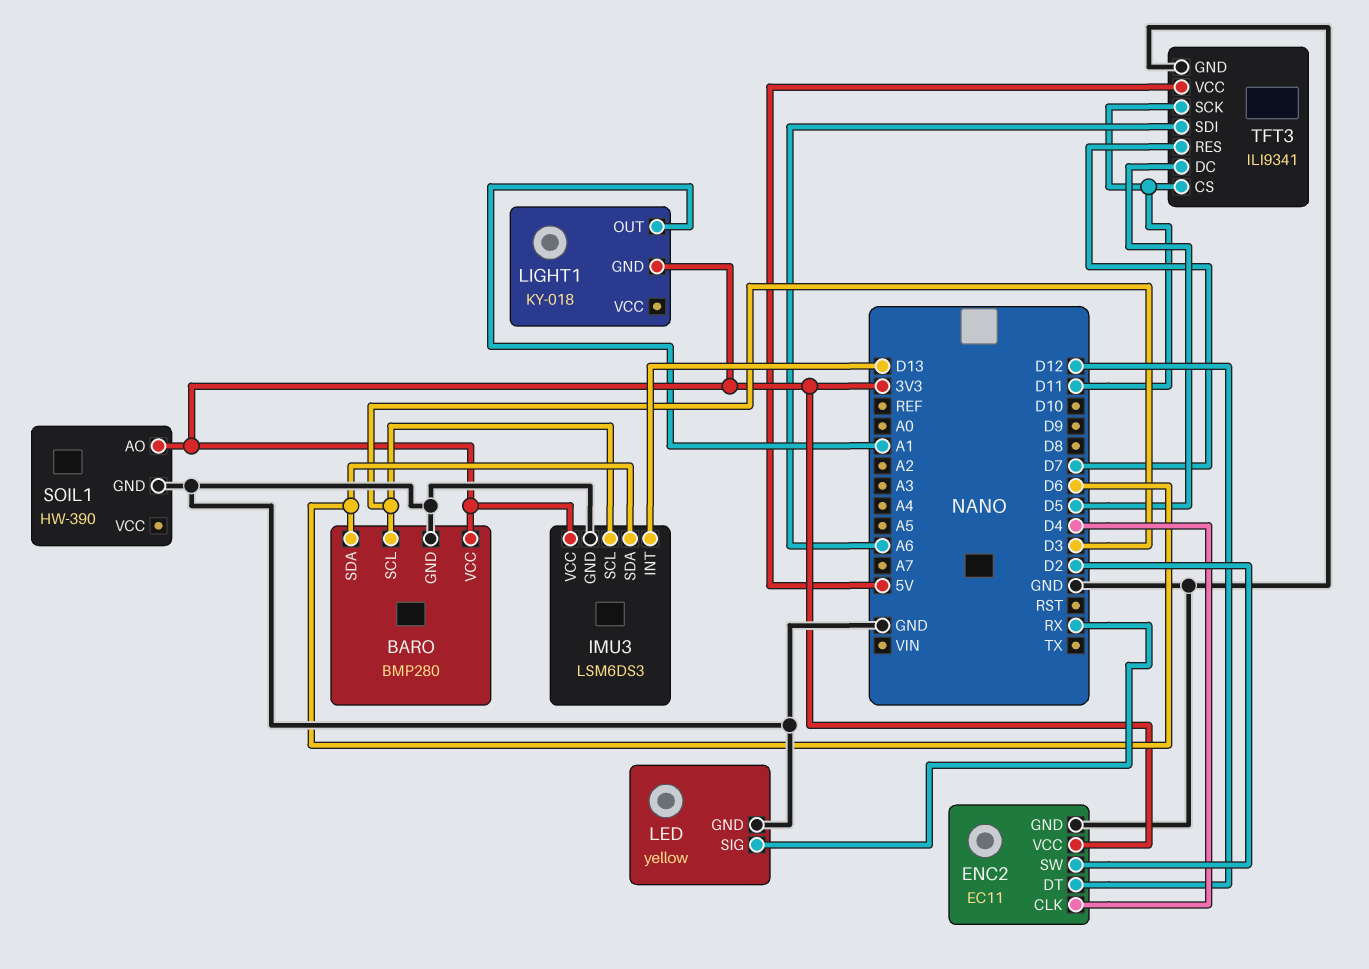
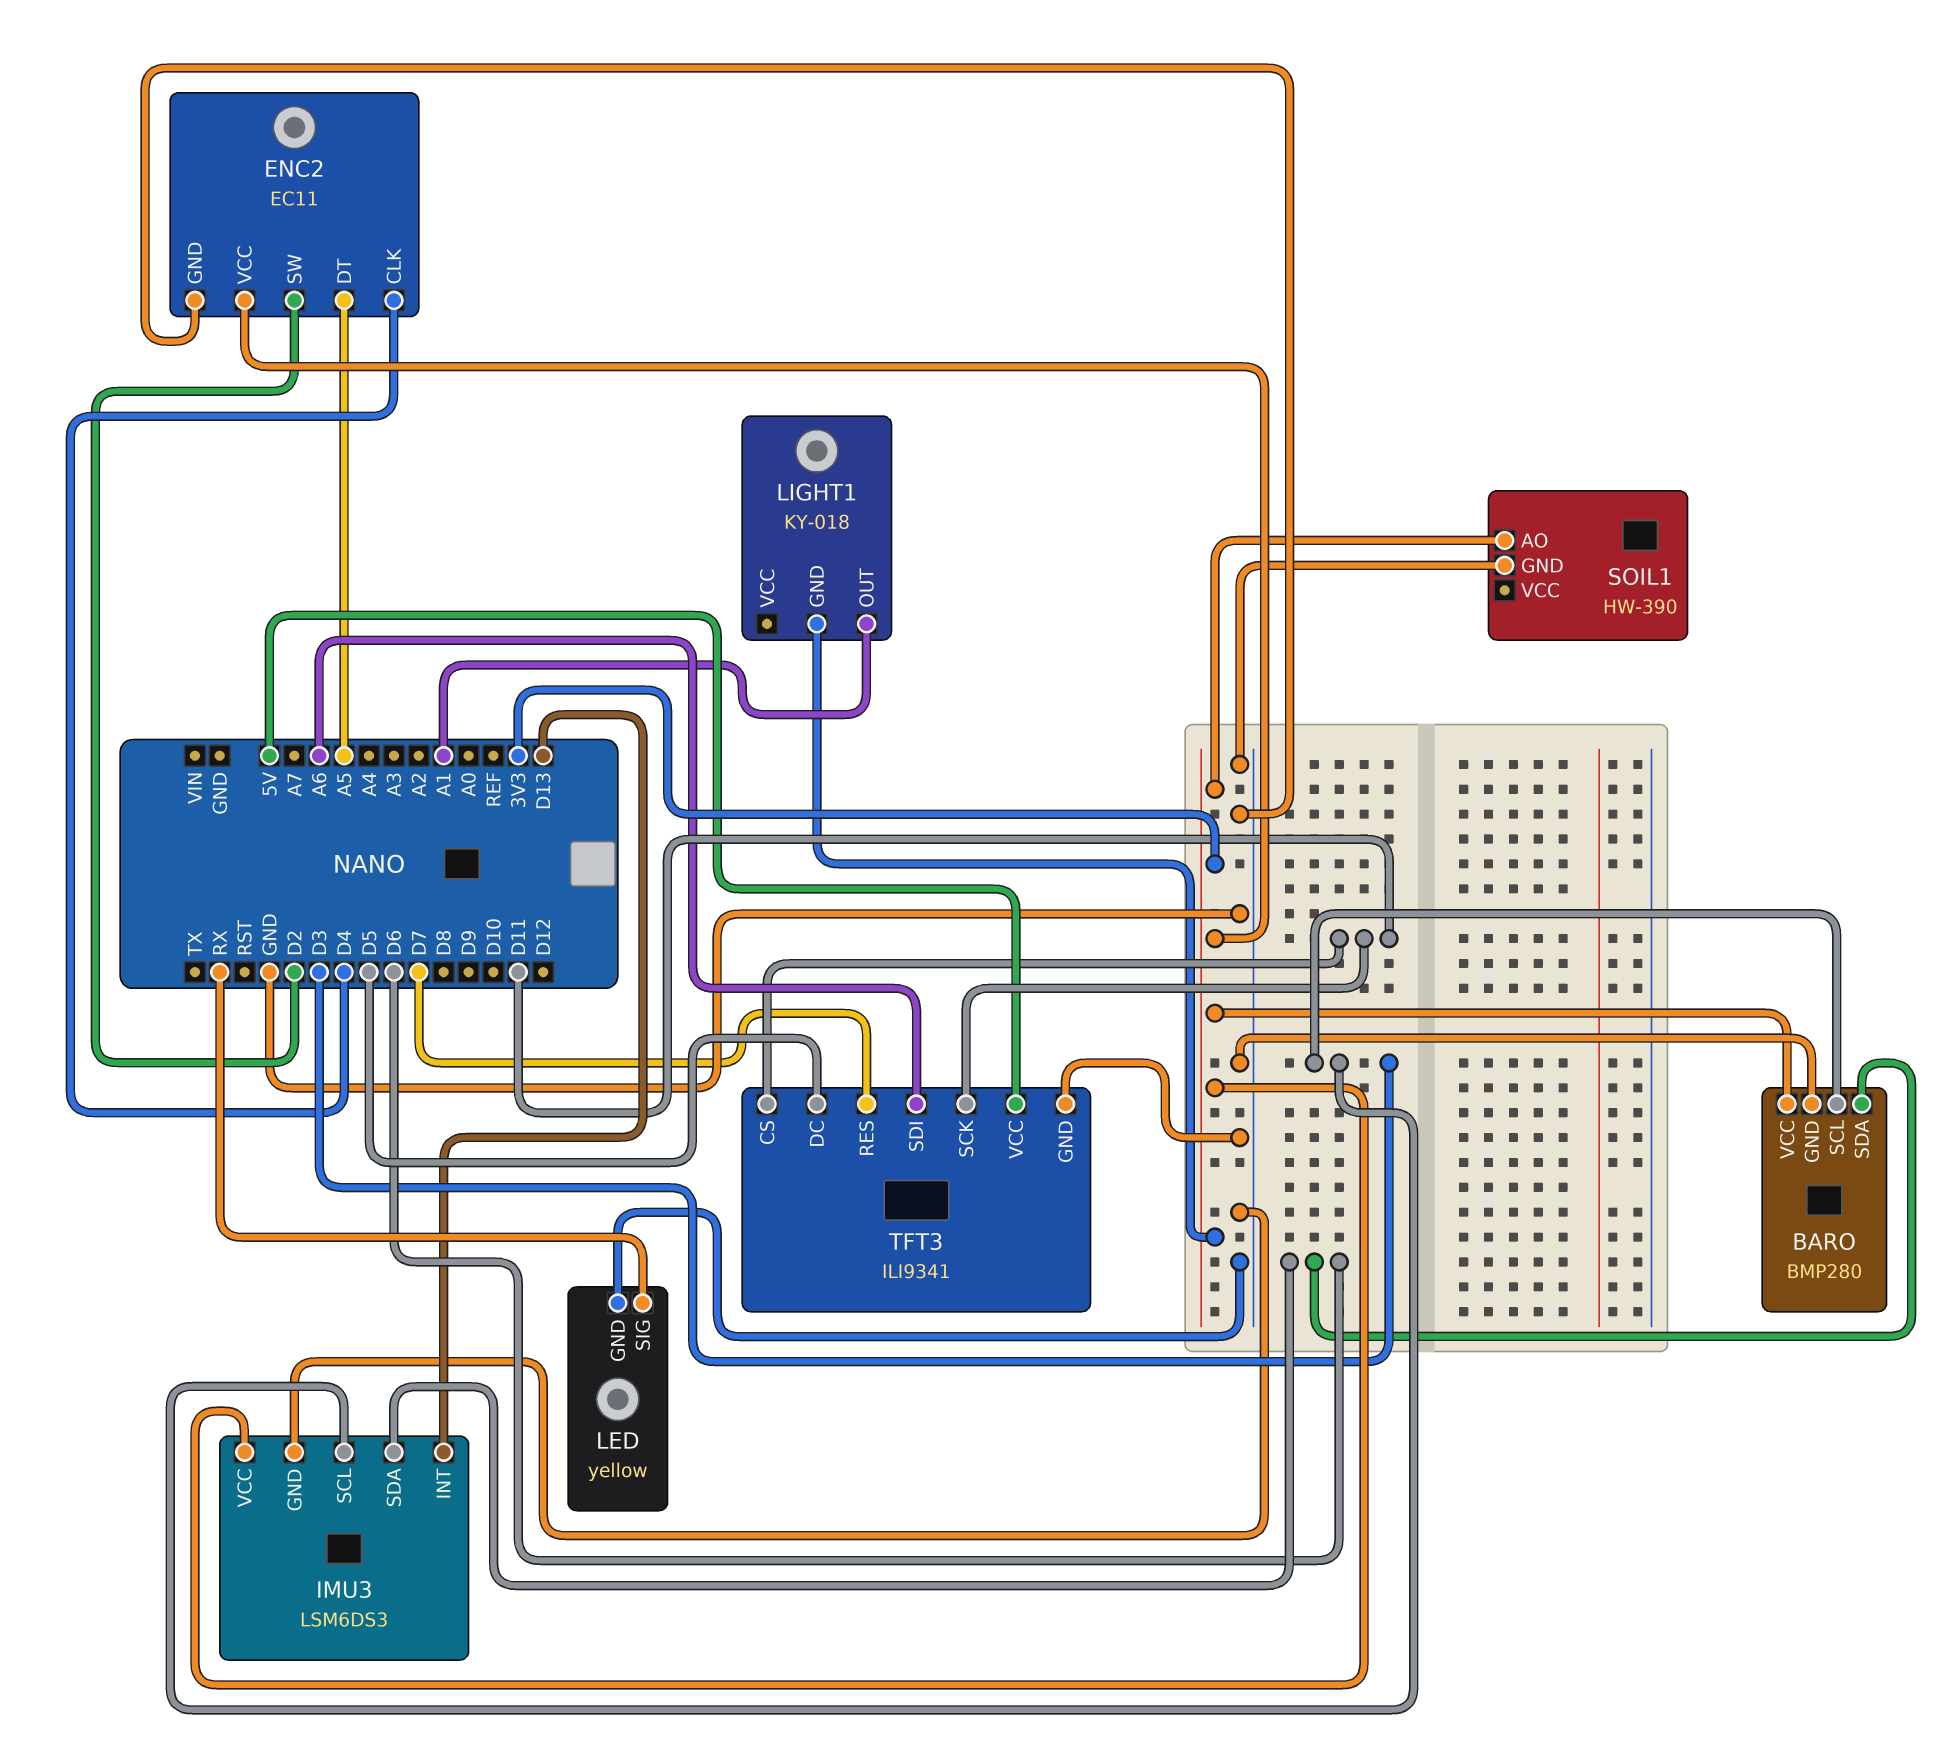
ENC2 pin DT: D12 -> A5

